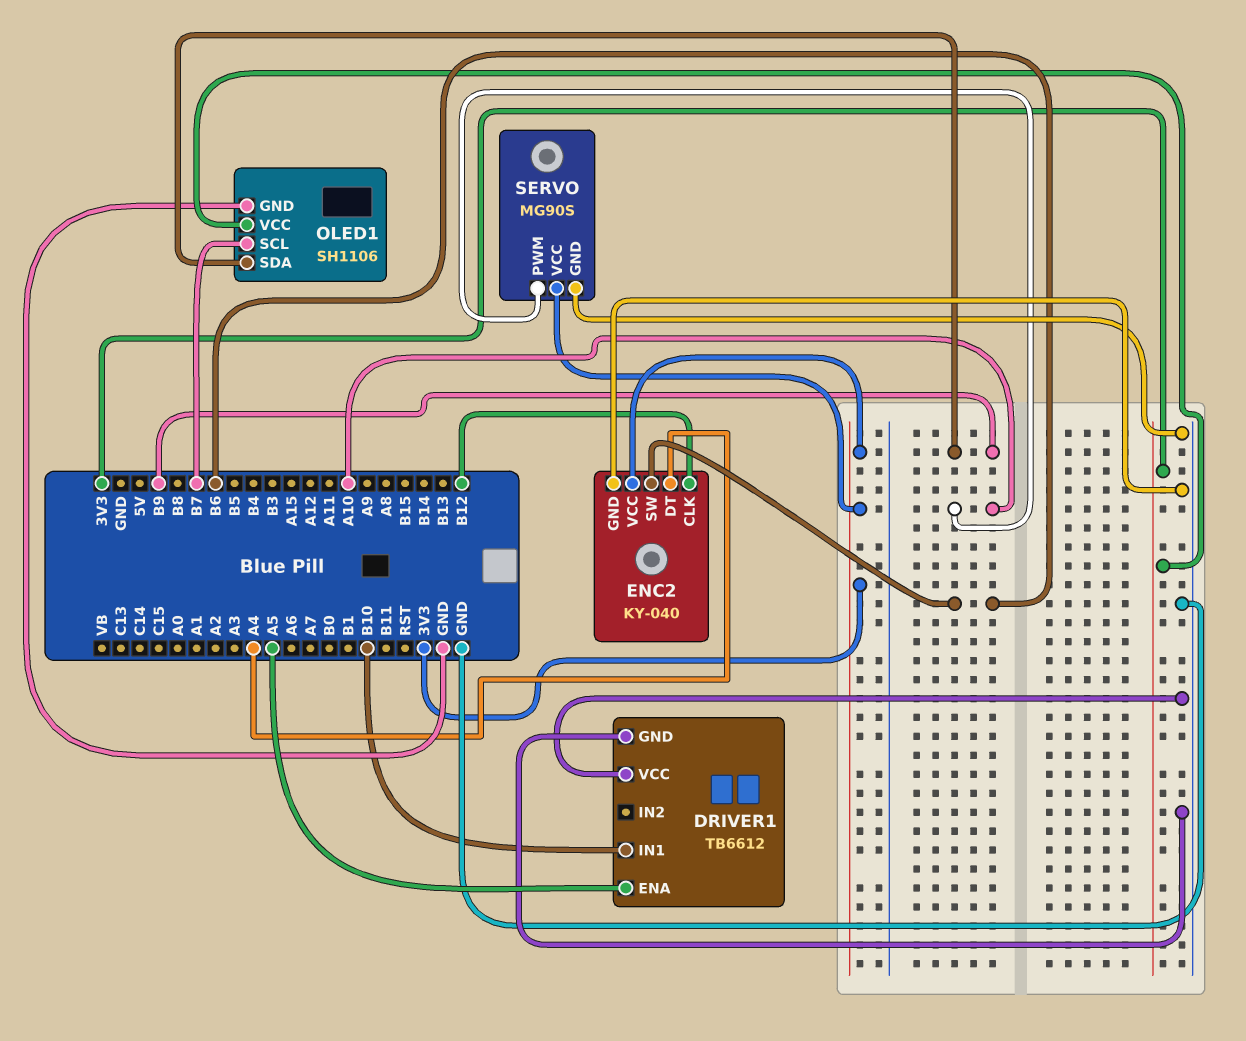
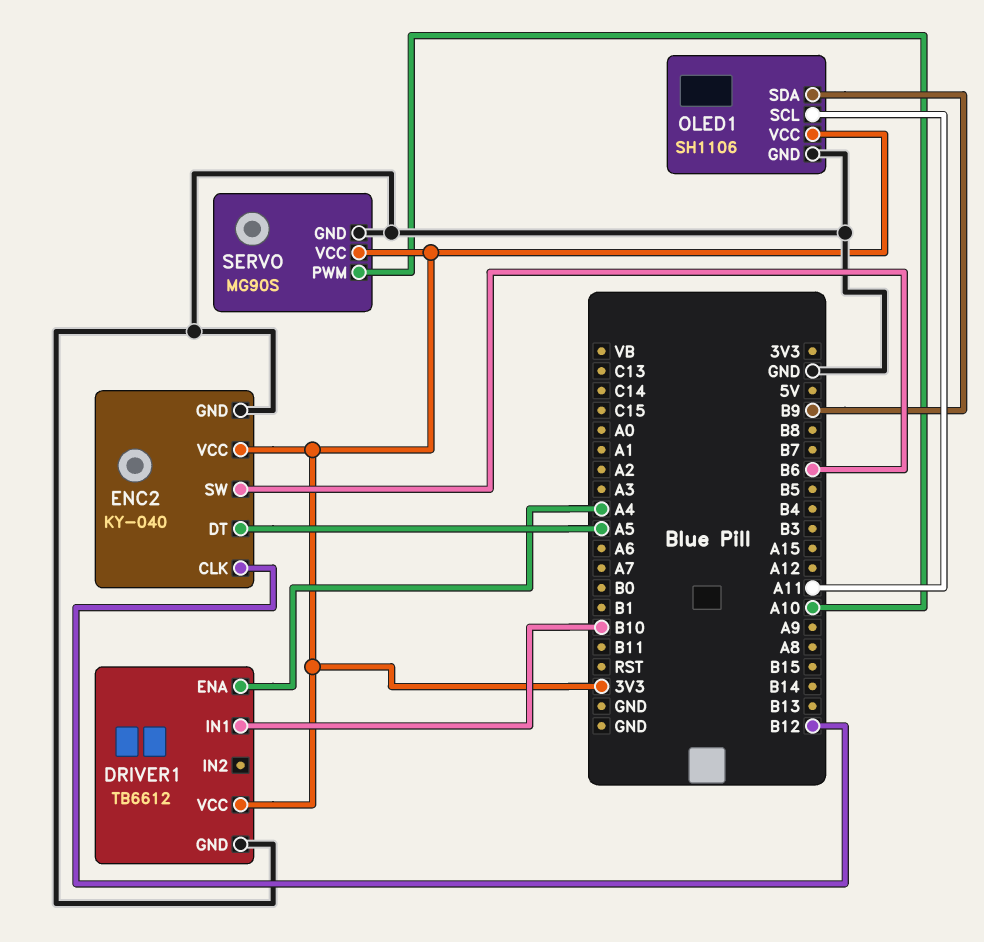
DRIVER1 pin ENA: A5 -> A4
DRIVER1 pin VCC: GND -> 3V3
ENC2 pin DT: A4 -> A5
OLED1 pin SCL: B7 -> A11

